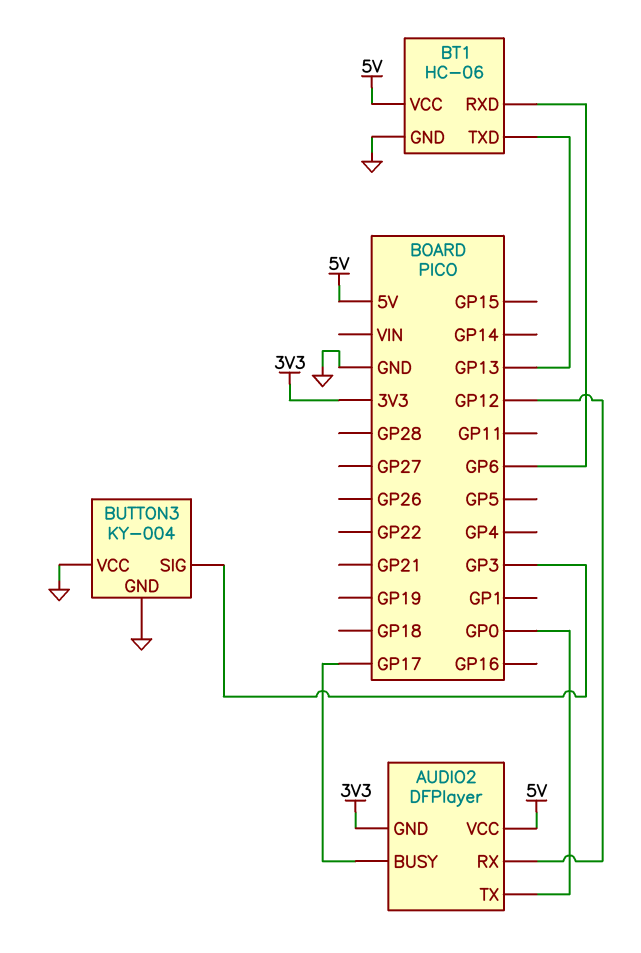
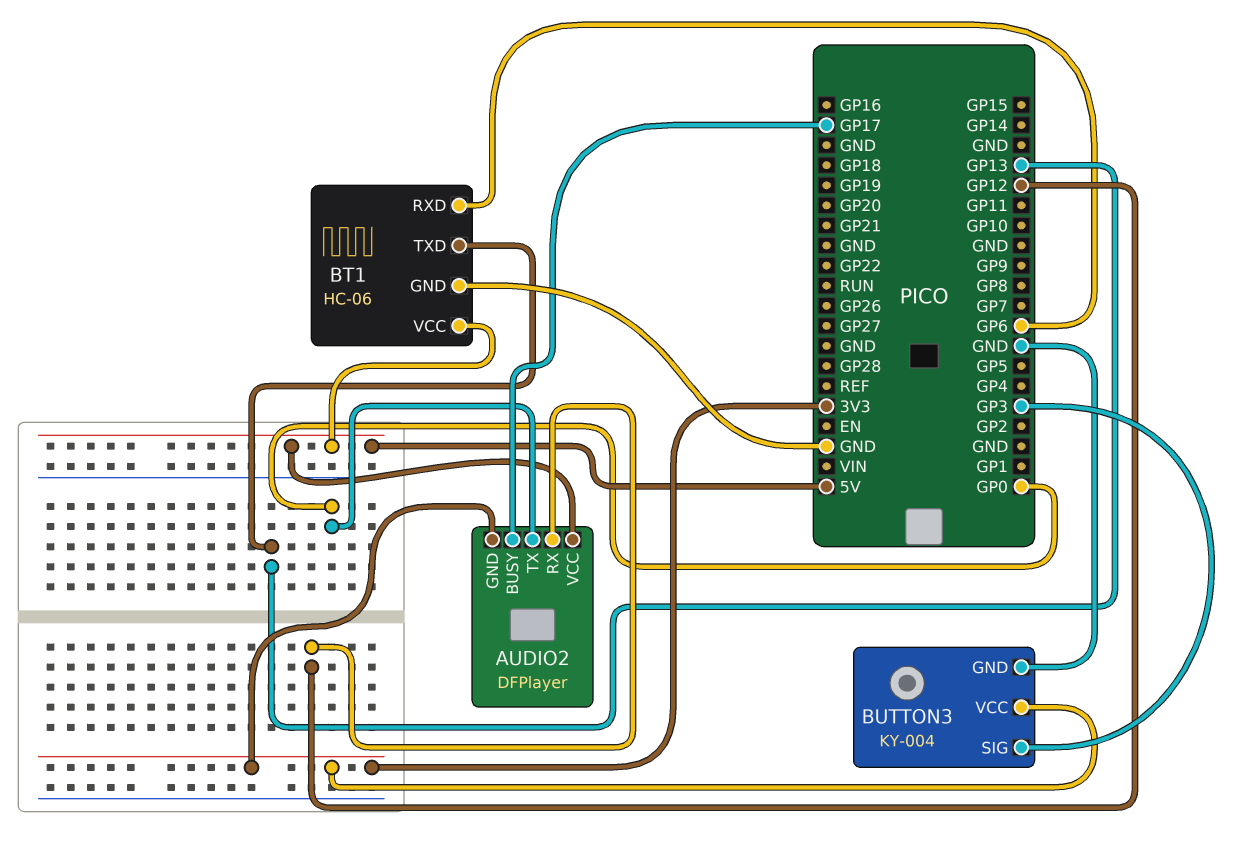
BUTTON3 pin VCC: GND -> 3V3

